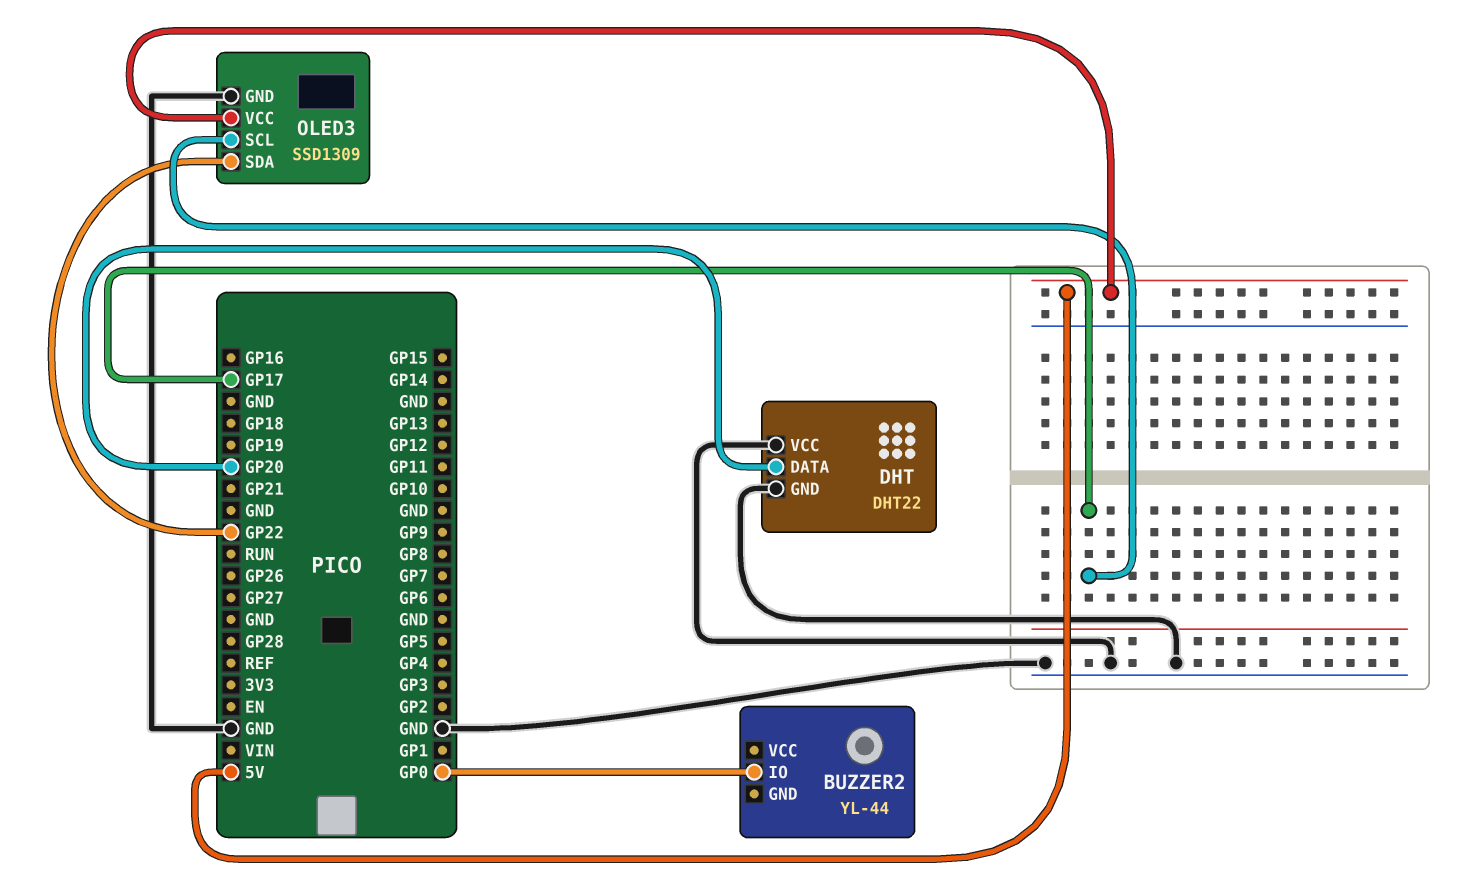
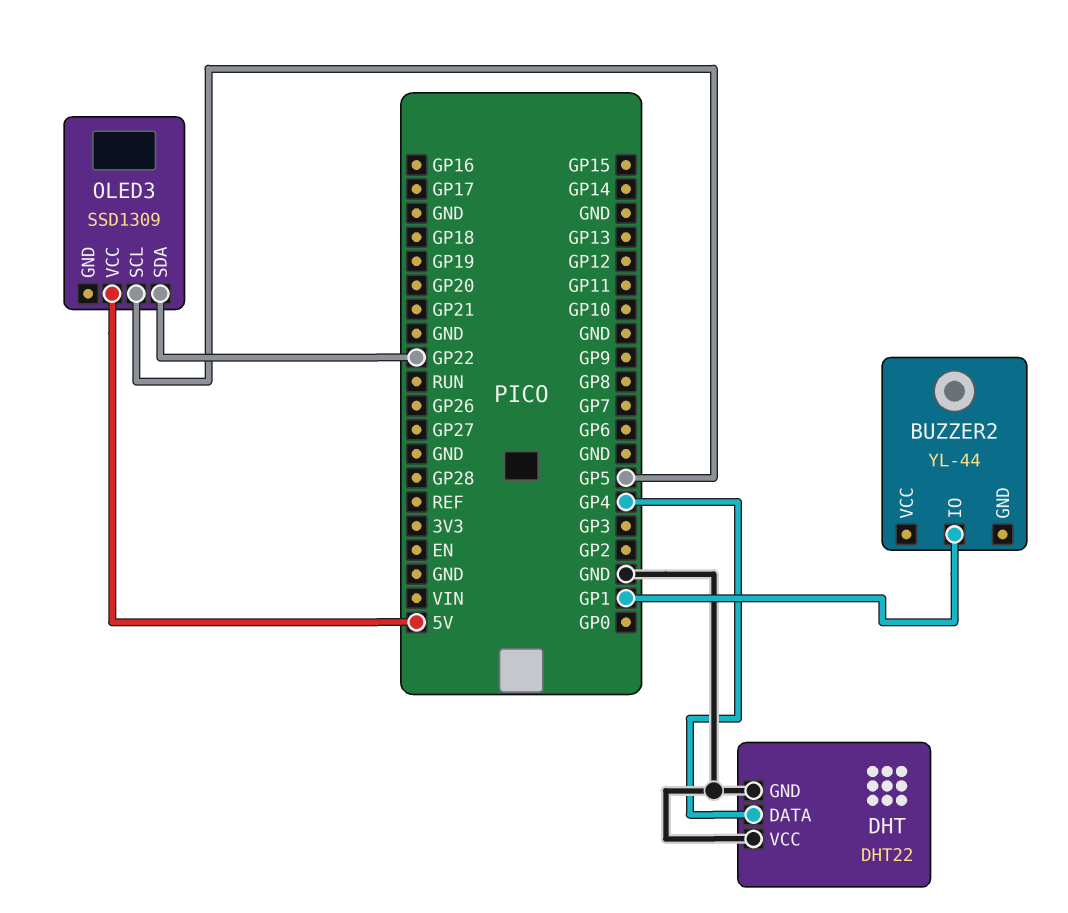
BUZZER2 pin IO: GP0 -> GP1
DHT pin DATA: GP20 -> GP4
OLED3 pin GND: GND -> none
OLED3 pin SCL: GP17 -> GP5

